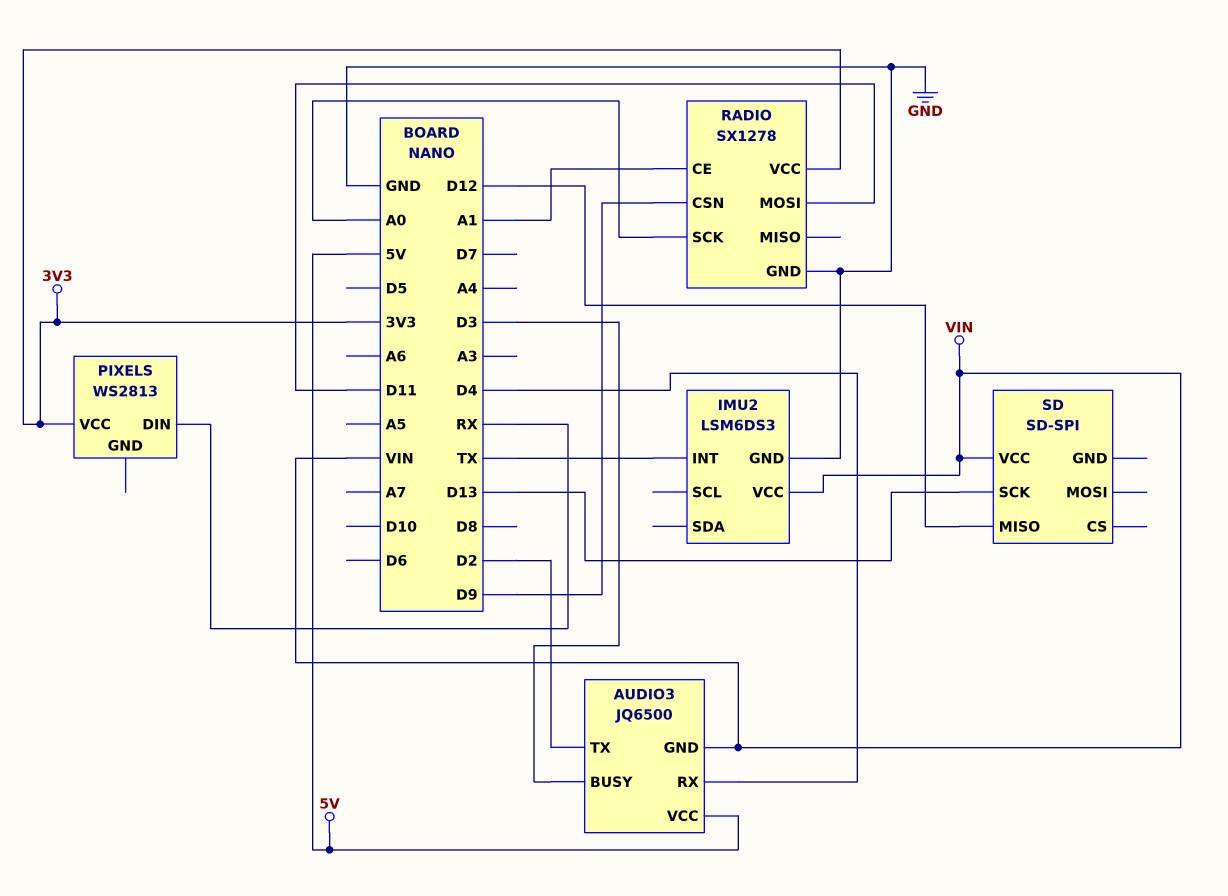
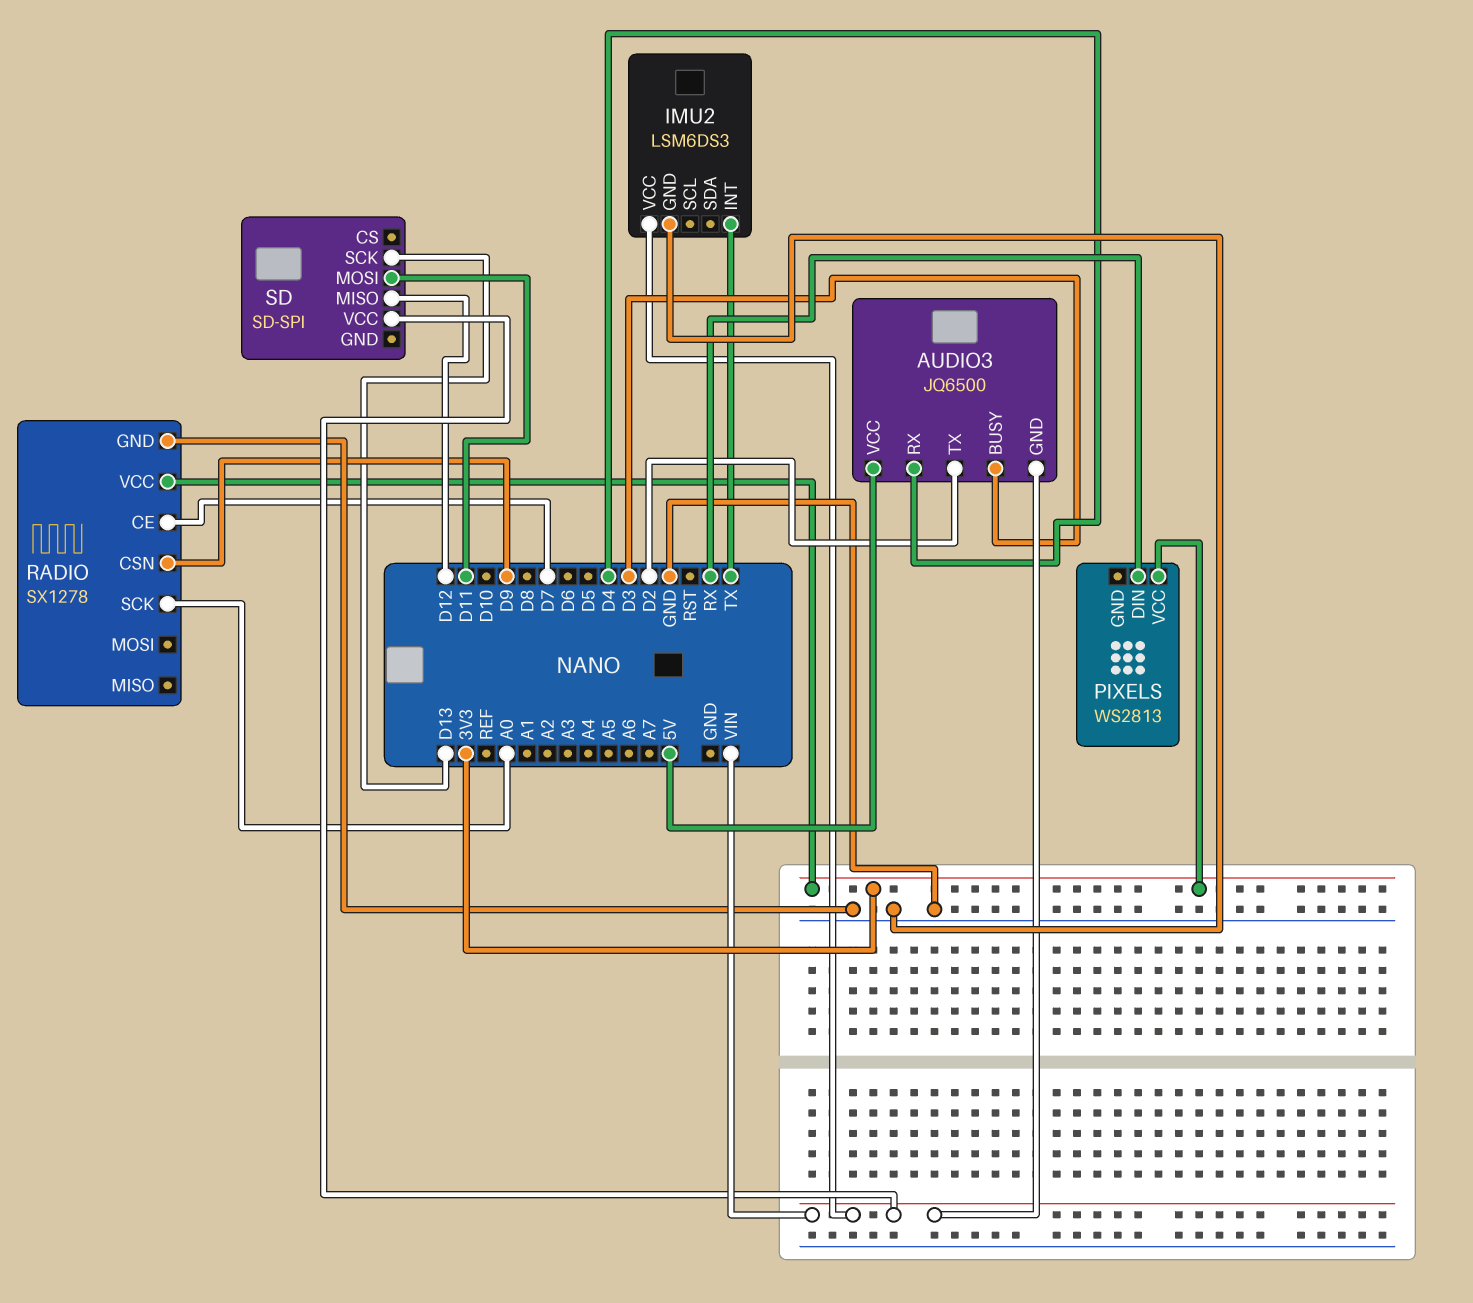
RADIO pin CE: A1 -> D7
RADIO pin MOSI: D11 -> none
SD pin MOSI: none -> D11

